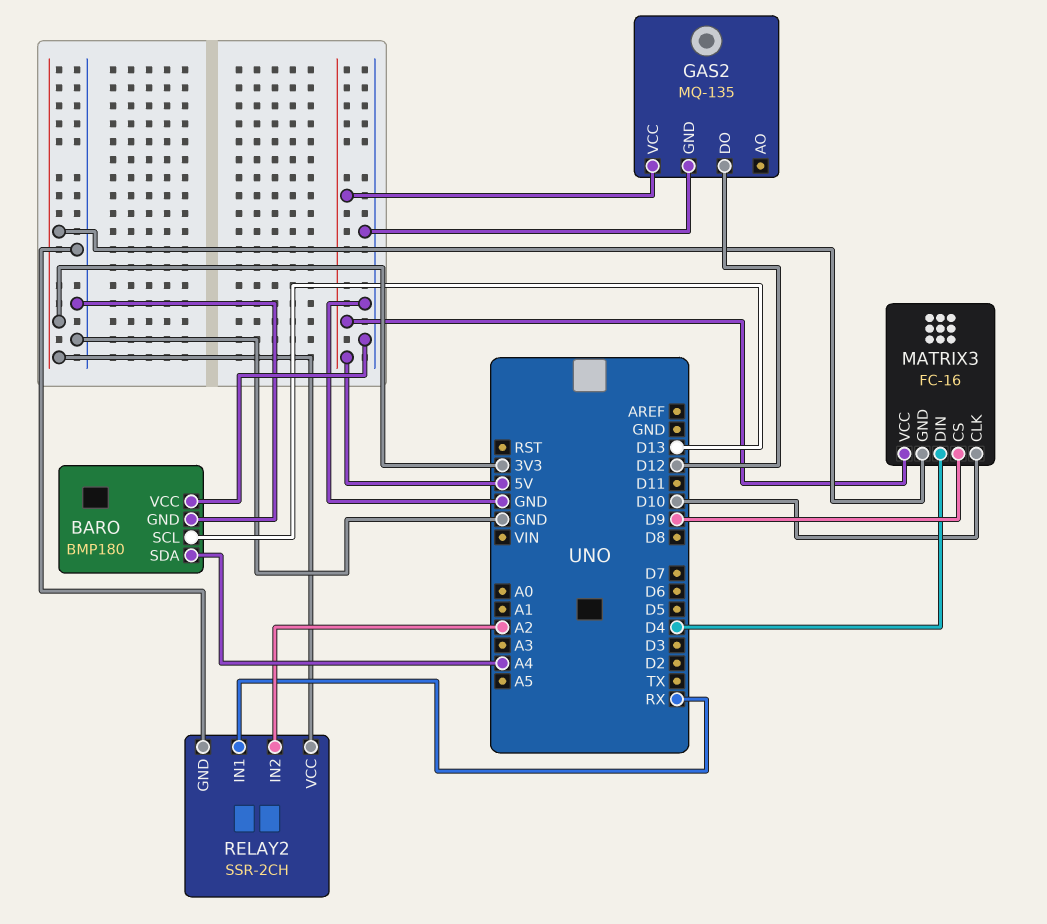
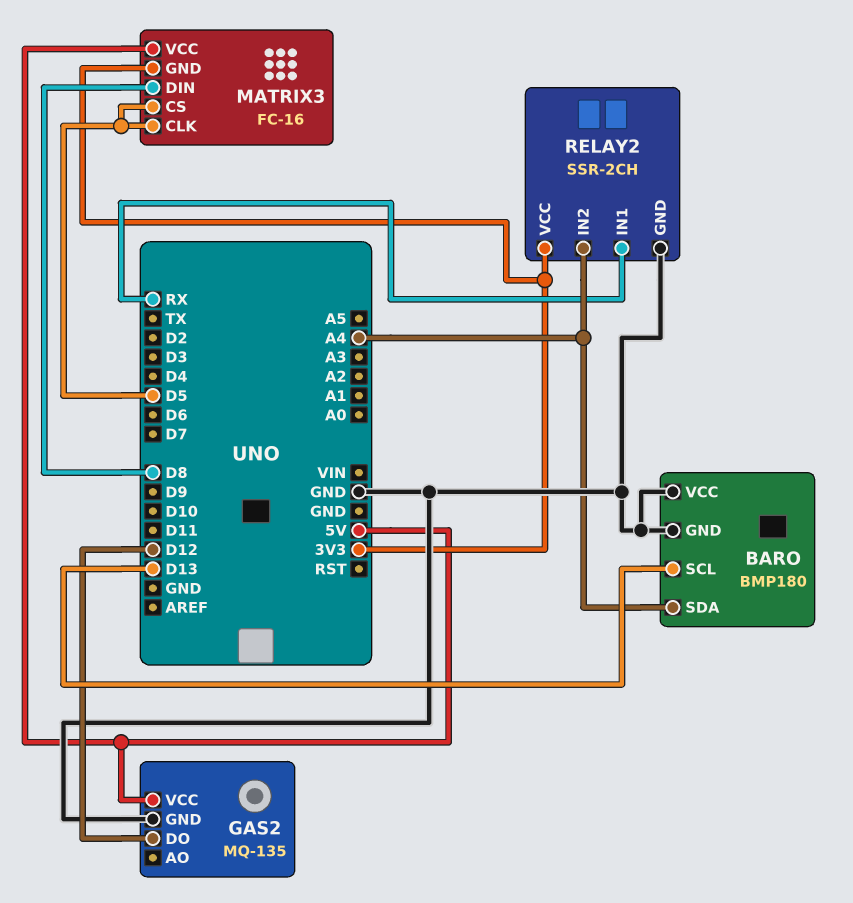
MATRIX3 pin CLK: D10 -> D5
MATRIX3 pin CS: D9 -> D5
MATRIX3 pin DIN: D4 -> D8
RELAY2 pin IN2: A2 -> A4

